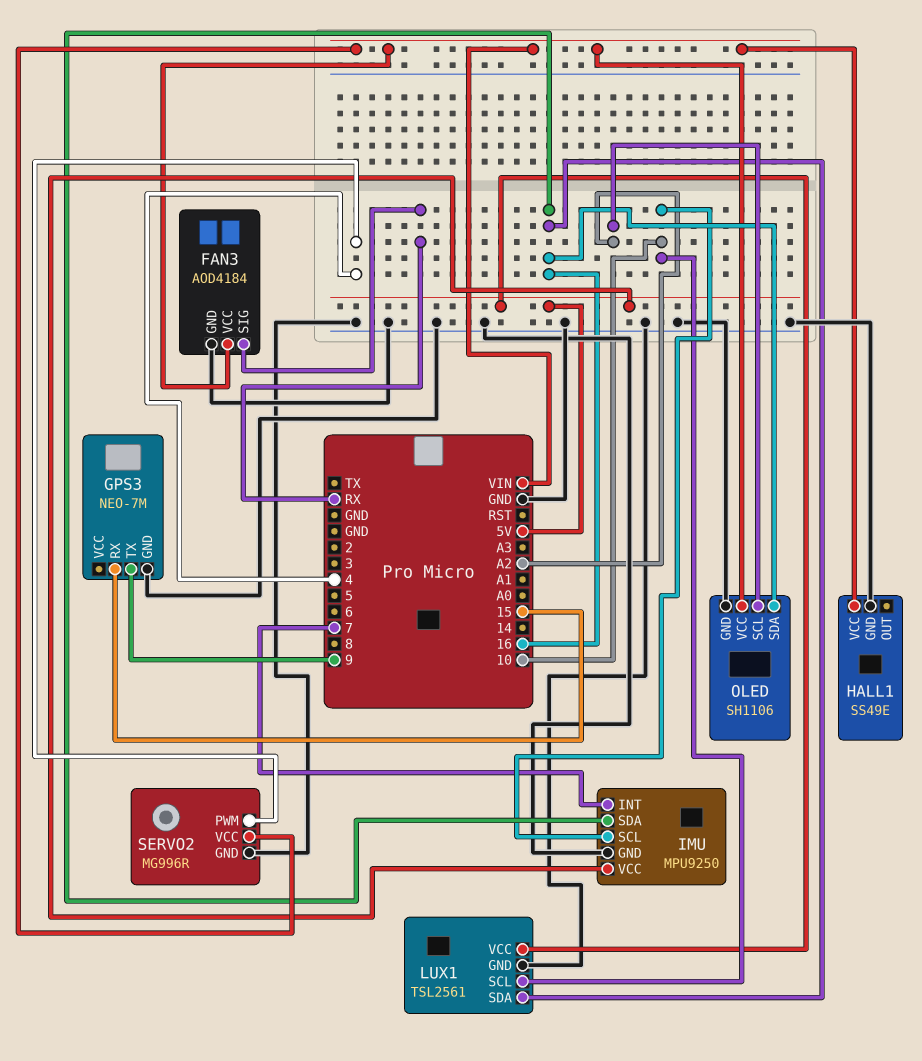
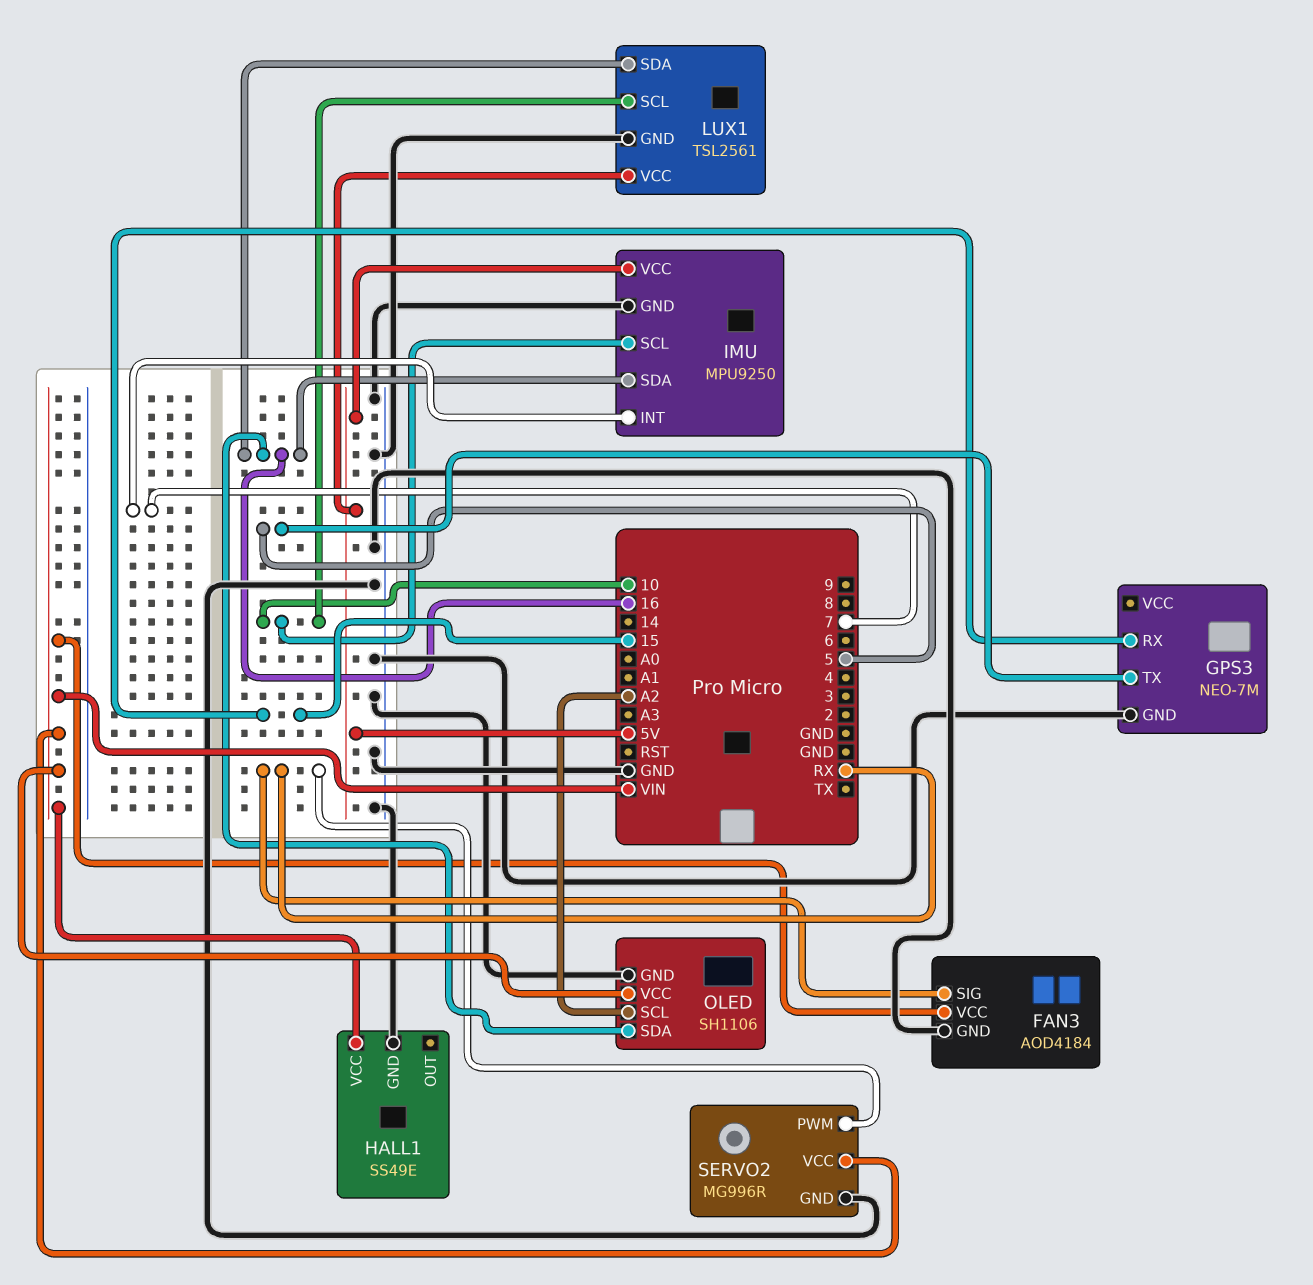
GPS3 pin TX: 9 -> 5
SERVO2 pin PWM: 4 -> RX

